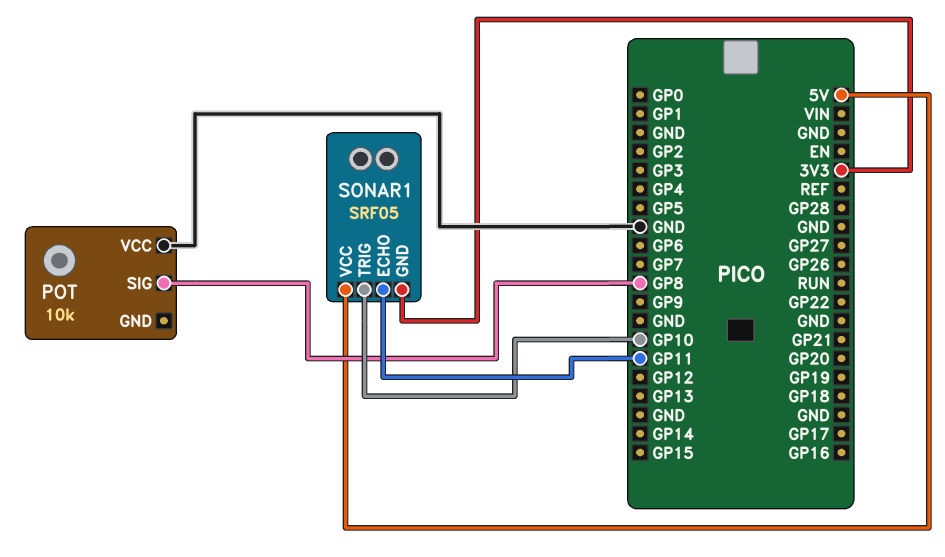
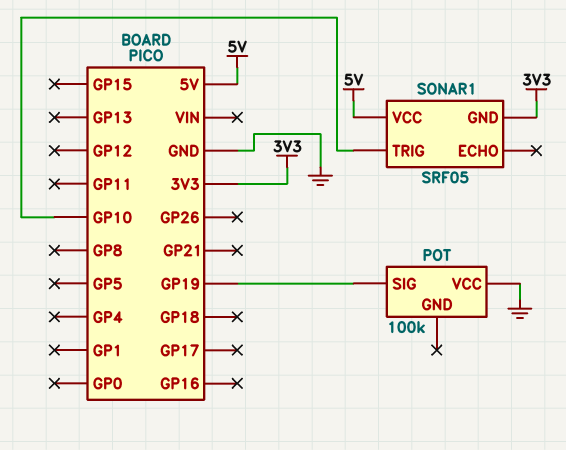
POT: 10k -> 100k
POT pin SIG: GP8 -> GP19
SONAR1 pin ECHO: GP11 -> none

